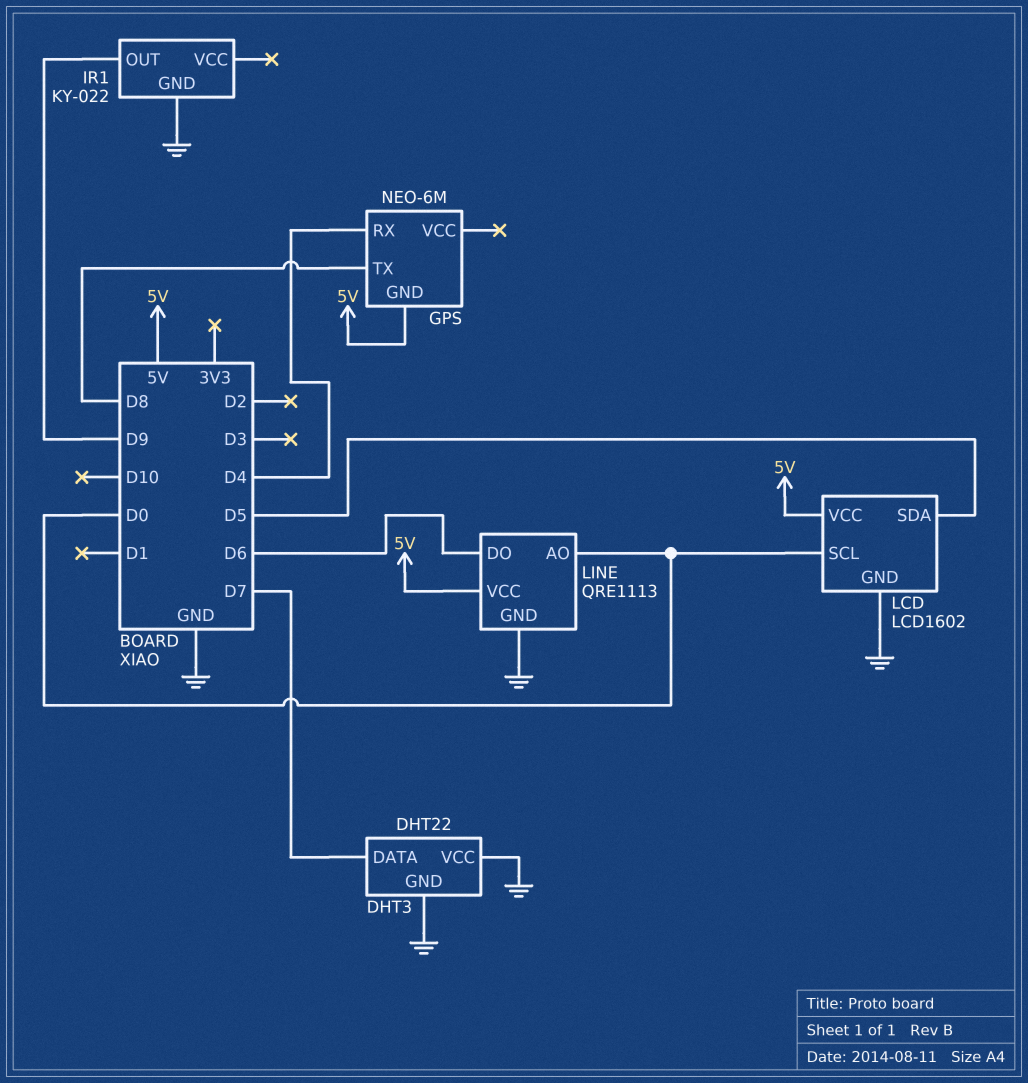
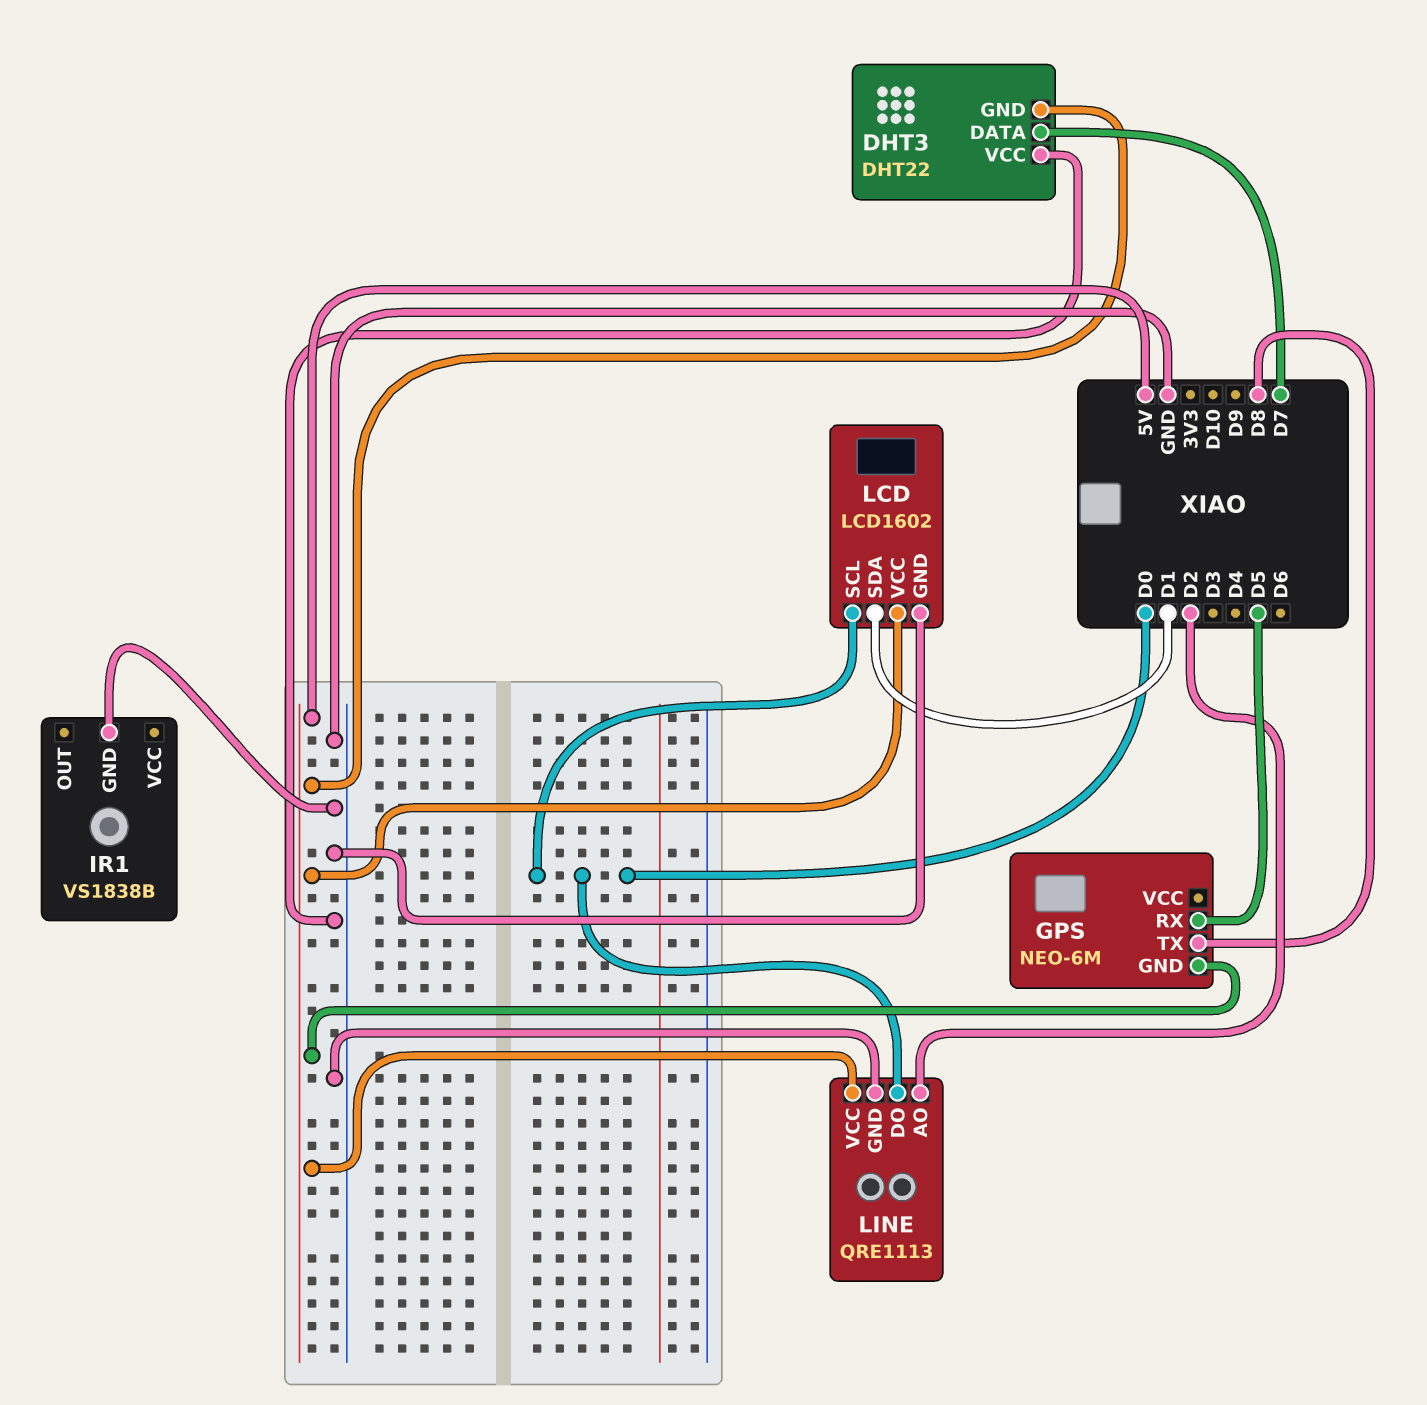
DHT3 pin GND: GND -> 5V
GPS pin RX: D4 -> D5
IR1: KY-022 -> VS1838B
IR1 pin OUT: D9 -> none
LCD pin SDA: D5 -> D1
LINE pin AO: D0 -> D2
LINE pin DO: D6 -> D0

